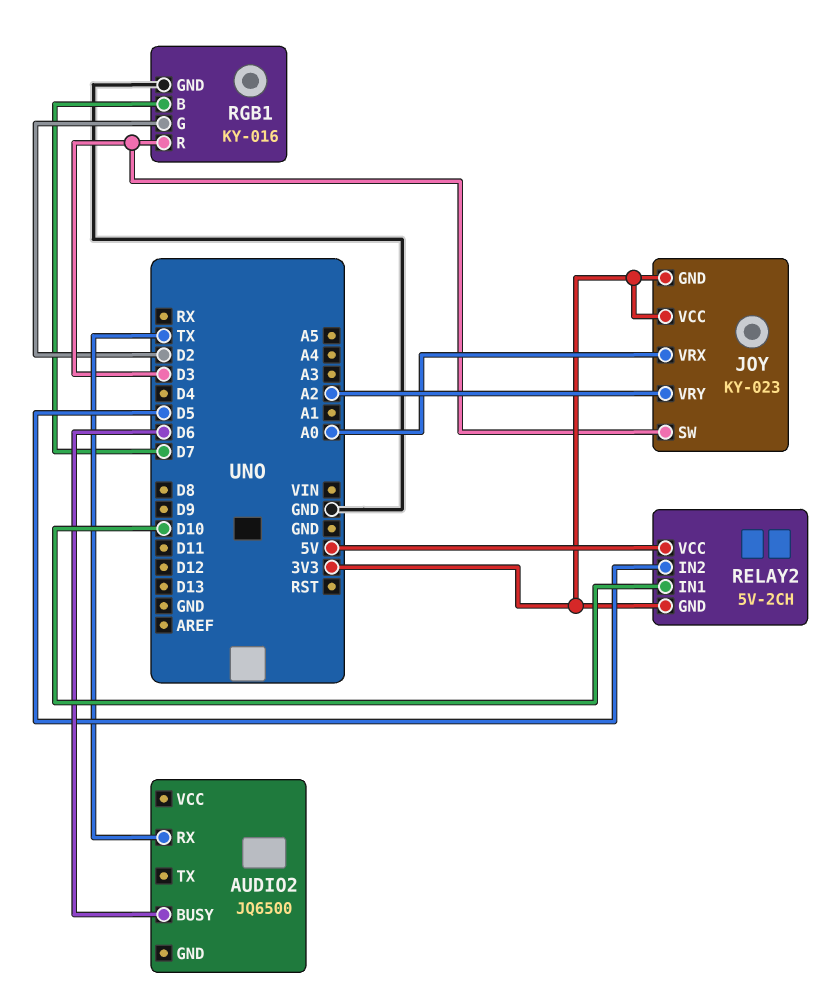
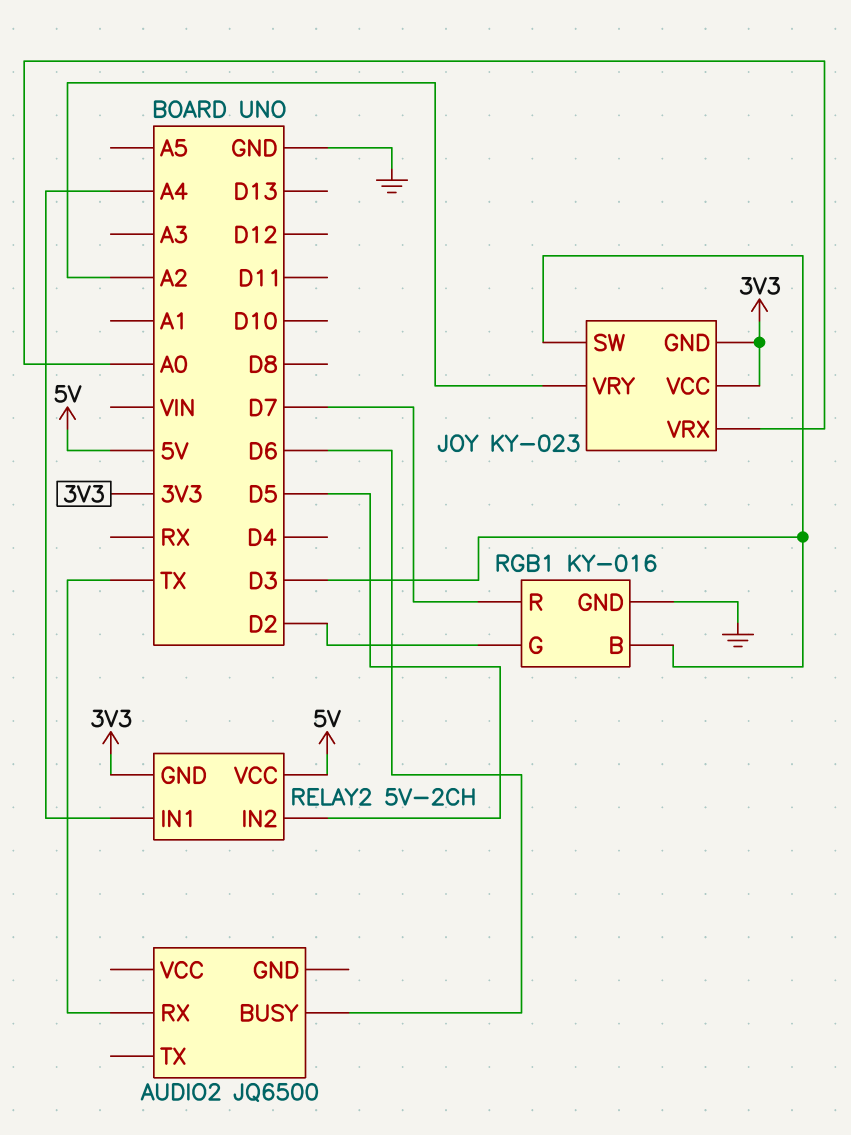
RELAY2 pin IN1: D10 -> A4
RGB1 pin B: D7 -> D3
RGB1 pin R: D3 -> D7

